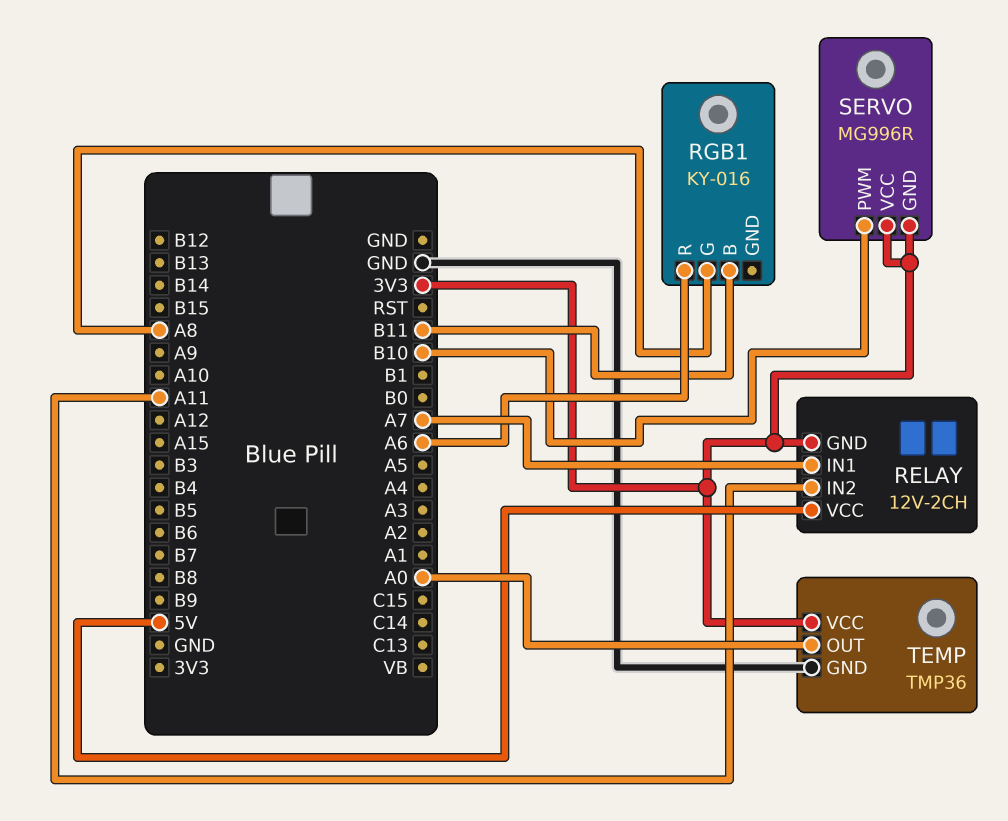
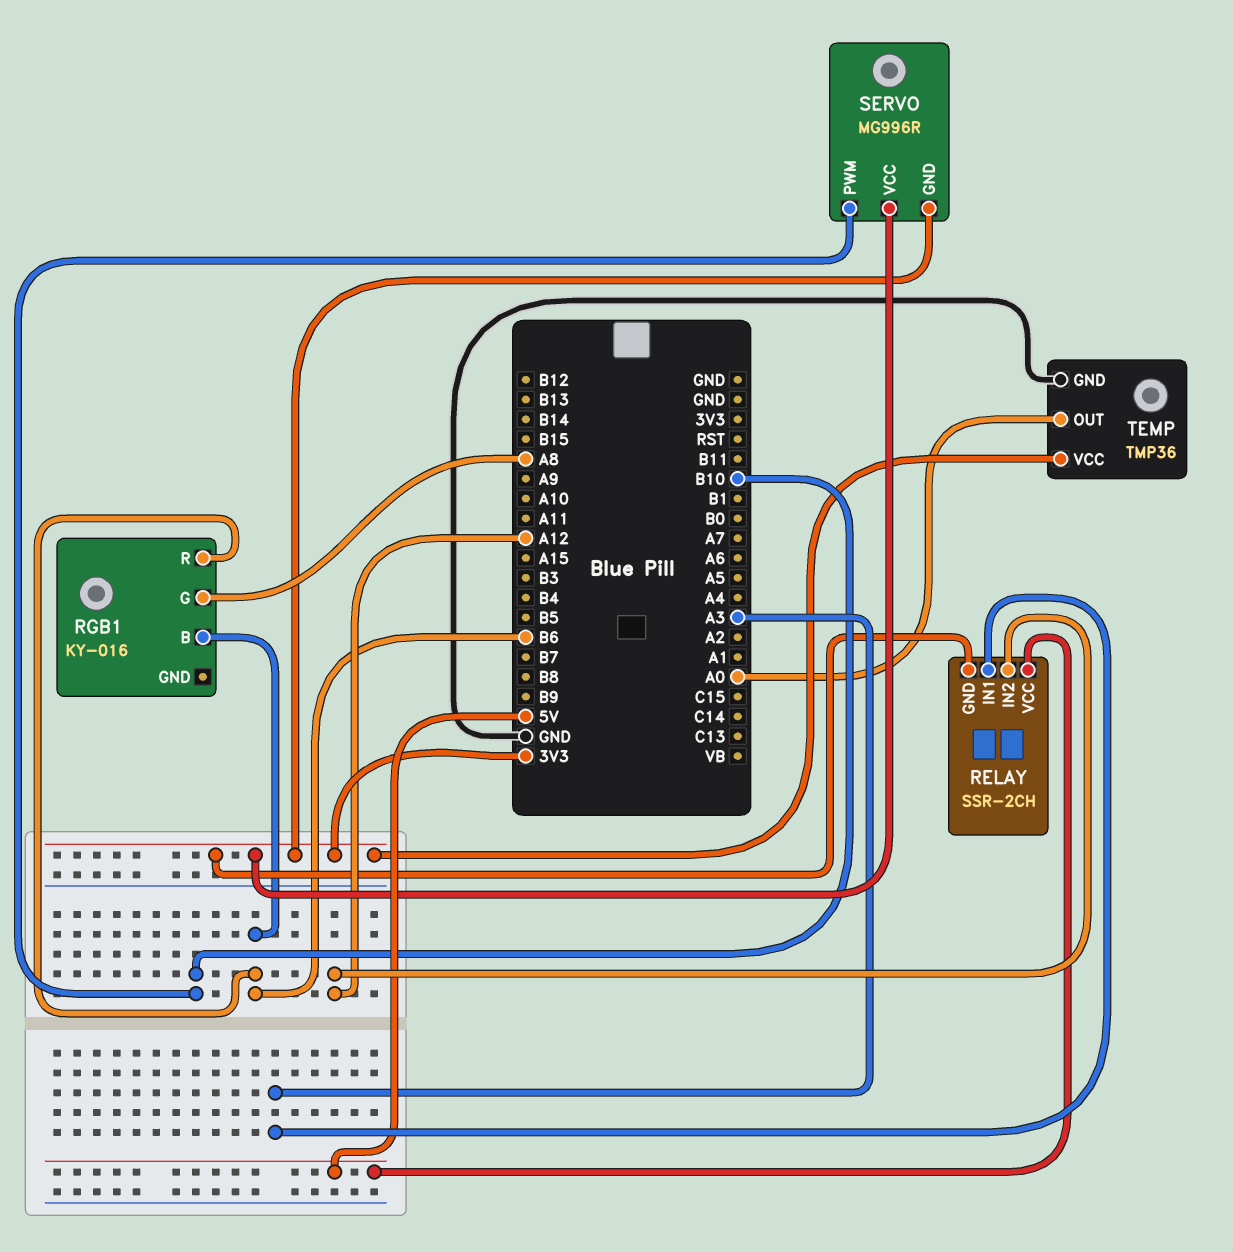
RELAY: 12V-2CH -> SSR-2CH
RELAY pin IN1: A7 -> A3
RELAY pin IN2: A11 -> A12
RGB1 pin B: B11 -> B6
RGB1 pin R: A6 -> B6

